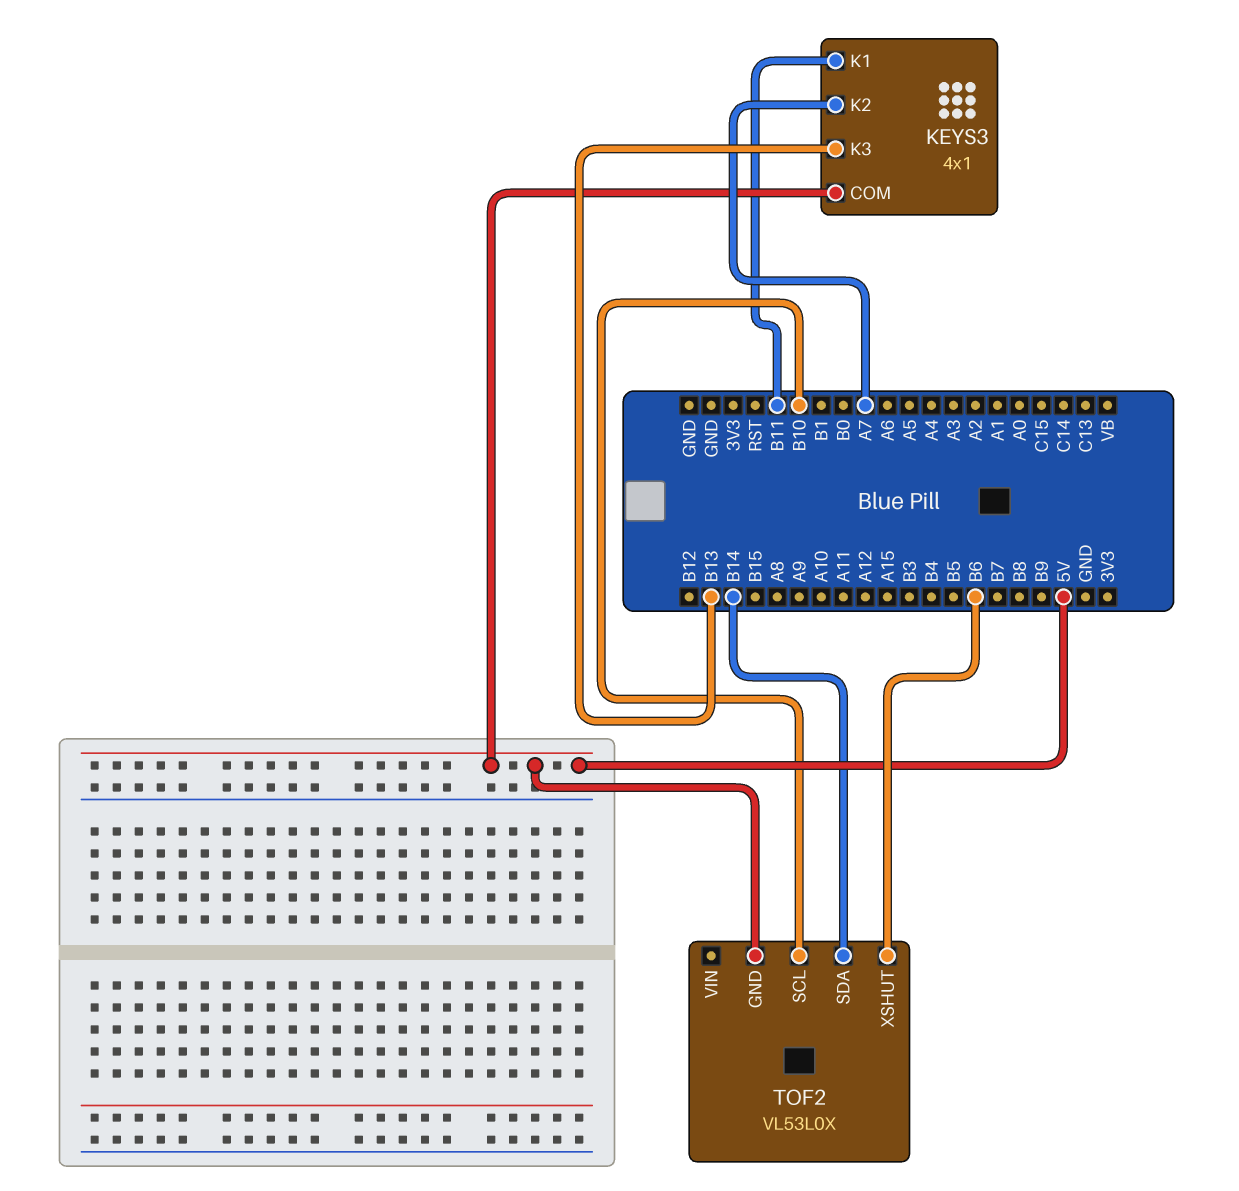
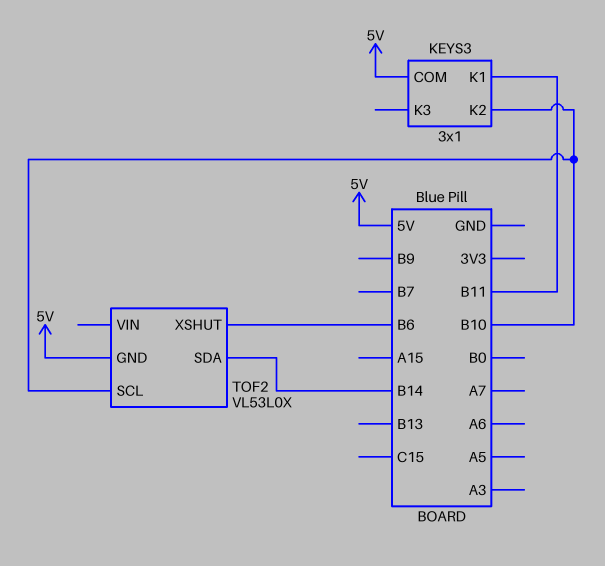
KEYS3: 4x1 -> 3x1
KEYS3 pin K2: A7 -> B10
KEYS3 pin K3: B13 -> none

